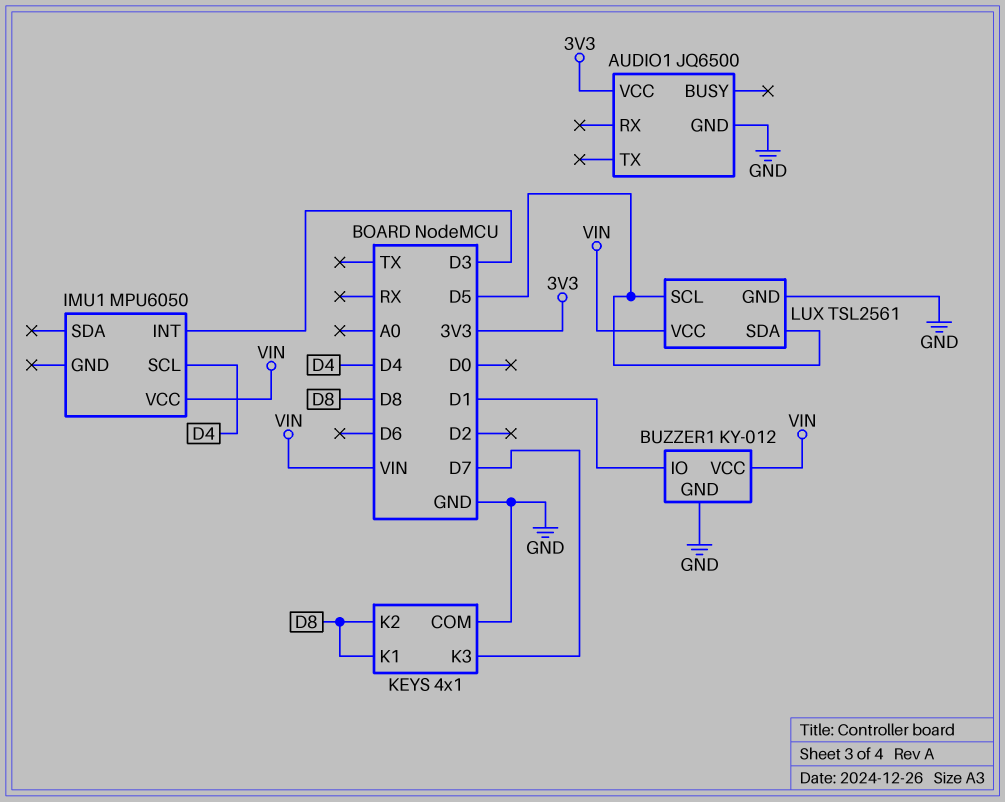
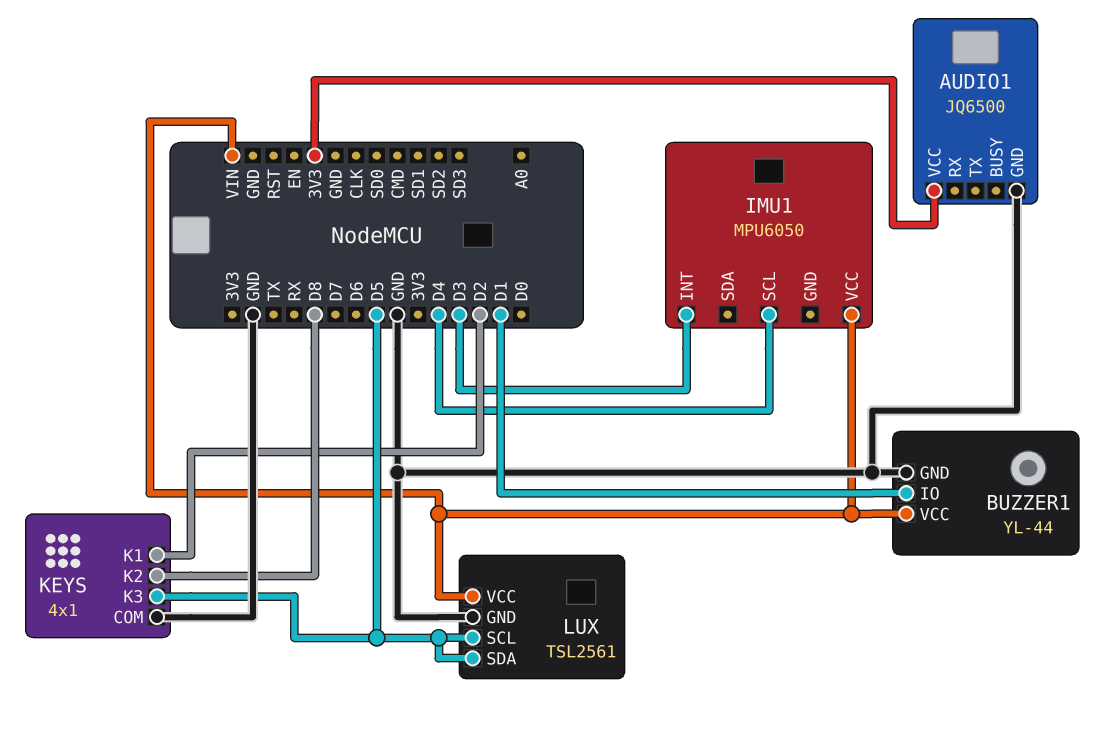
BUZZER1: KY-012 -> YL-44
KEYS pin K1: D8 -> D2
KEYS pin K3: D7 -> D5

